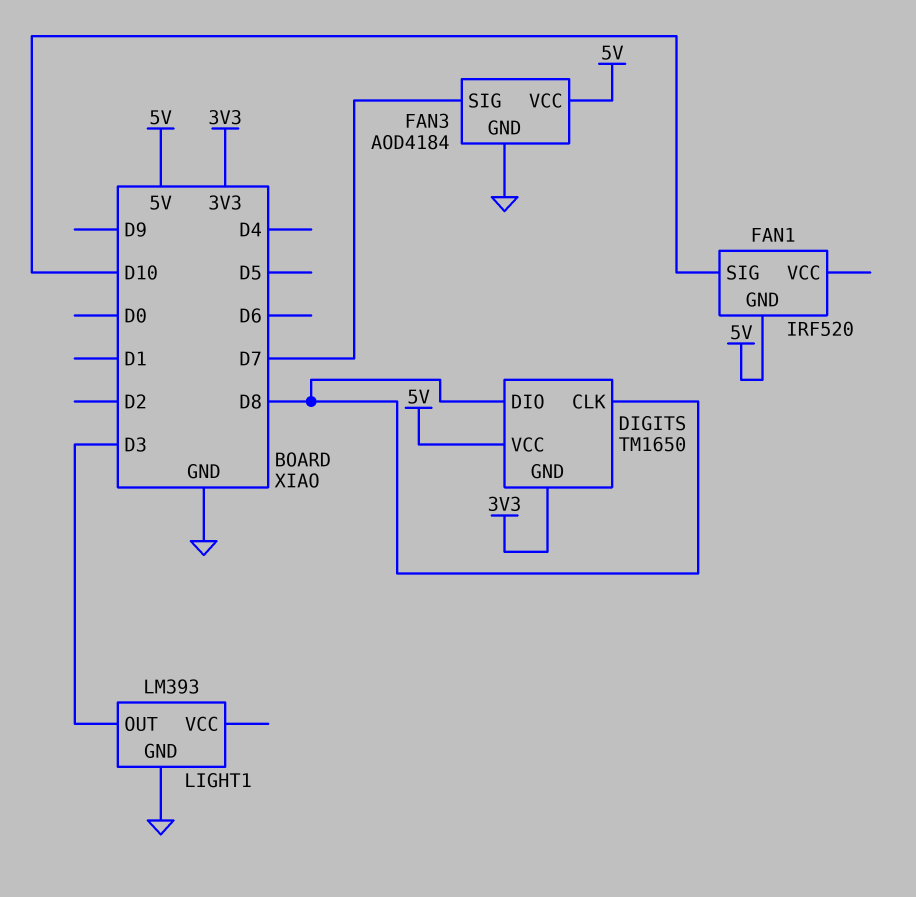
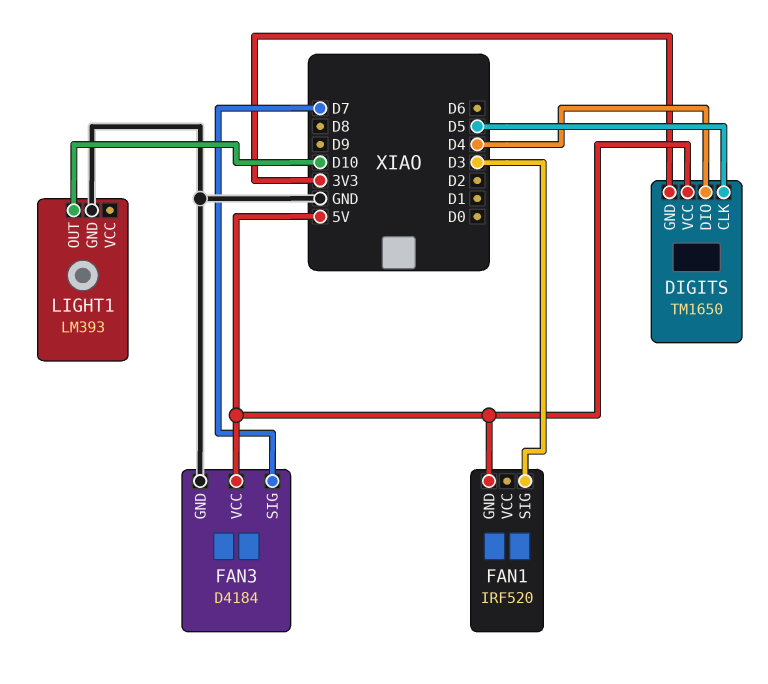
DIGITS pin CLK: D8 -> D5
DIGITS pin DIO: D8 -> D4
FAN1 pin SIG: D10 -> D3
FAN3: AOD4184 -> D4184
LIGHT1 pin OUT: D3 -> D10

